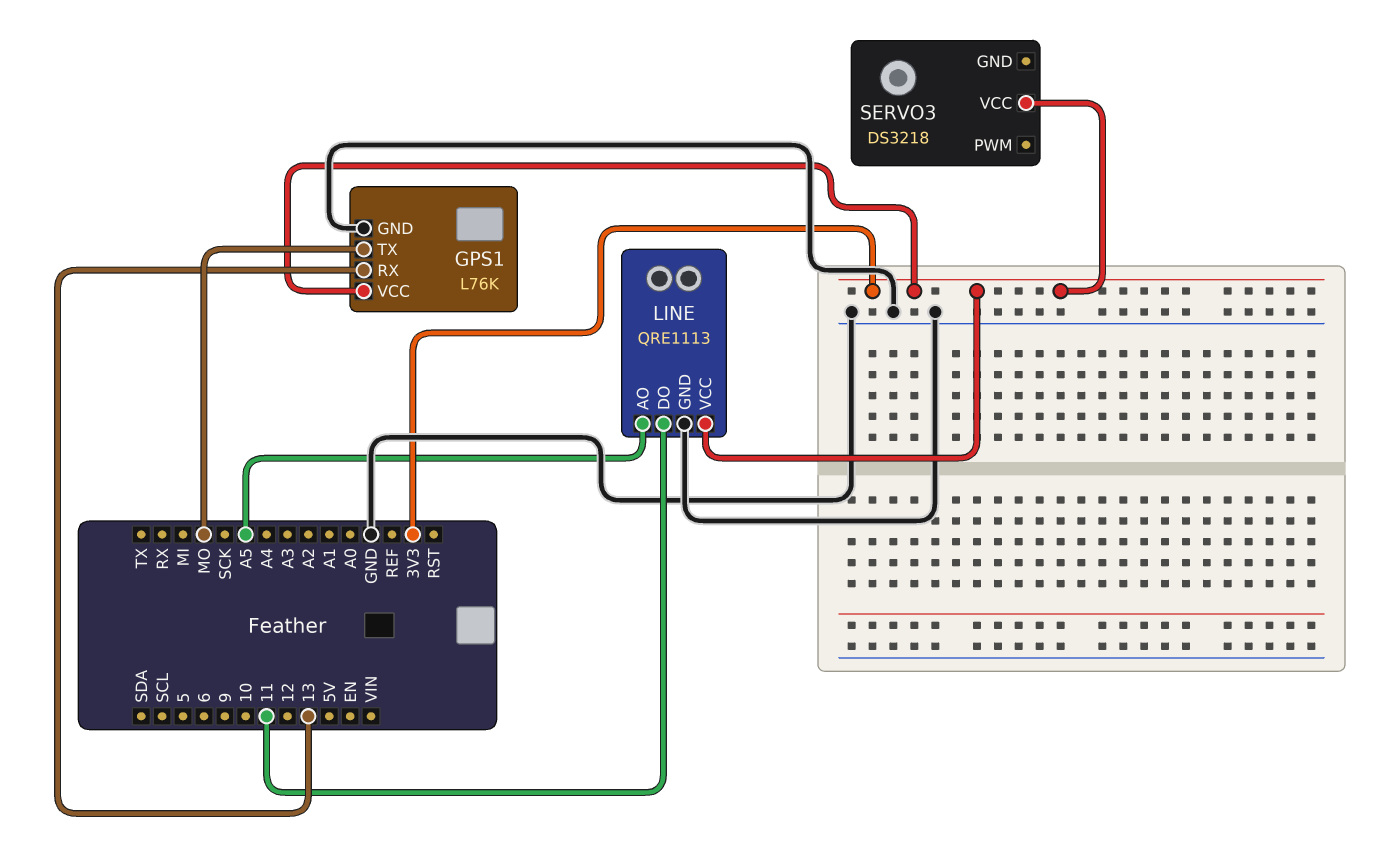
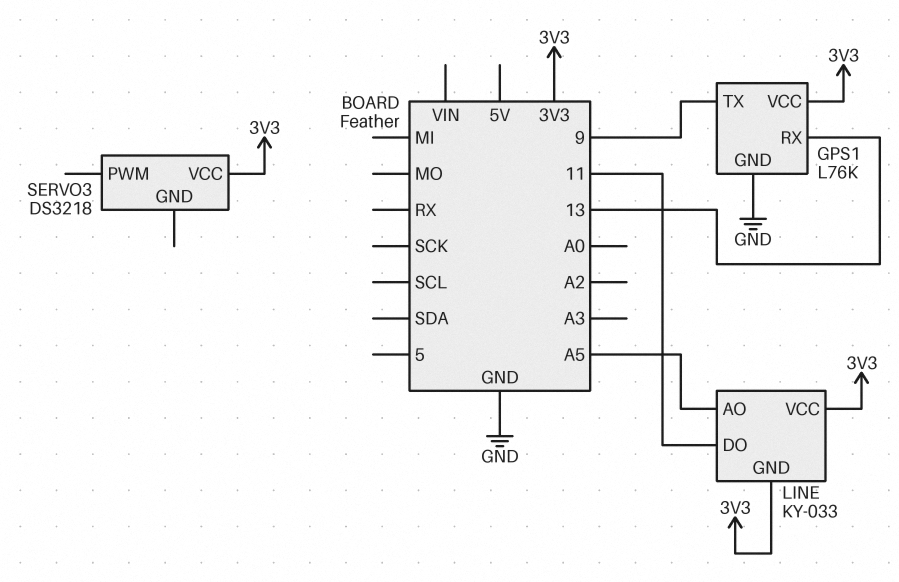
GPS1 pin TX: MO -> 9
LINE: QRE1113 -> KY-033
LINE pin GND: GND -> 3V3

